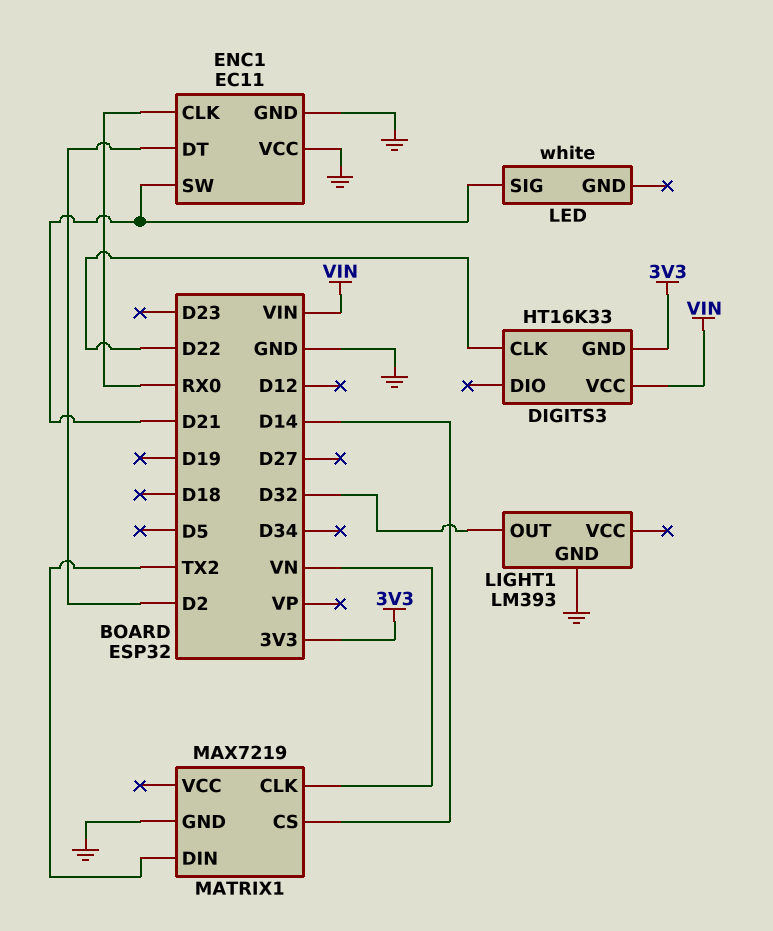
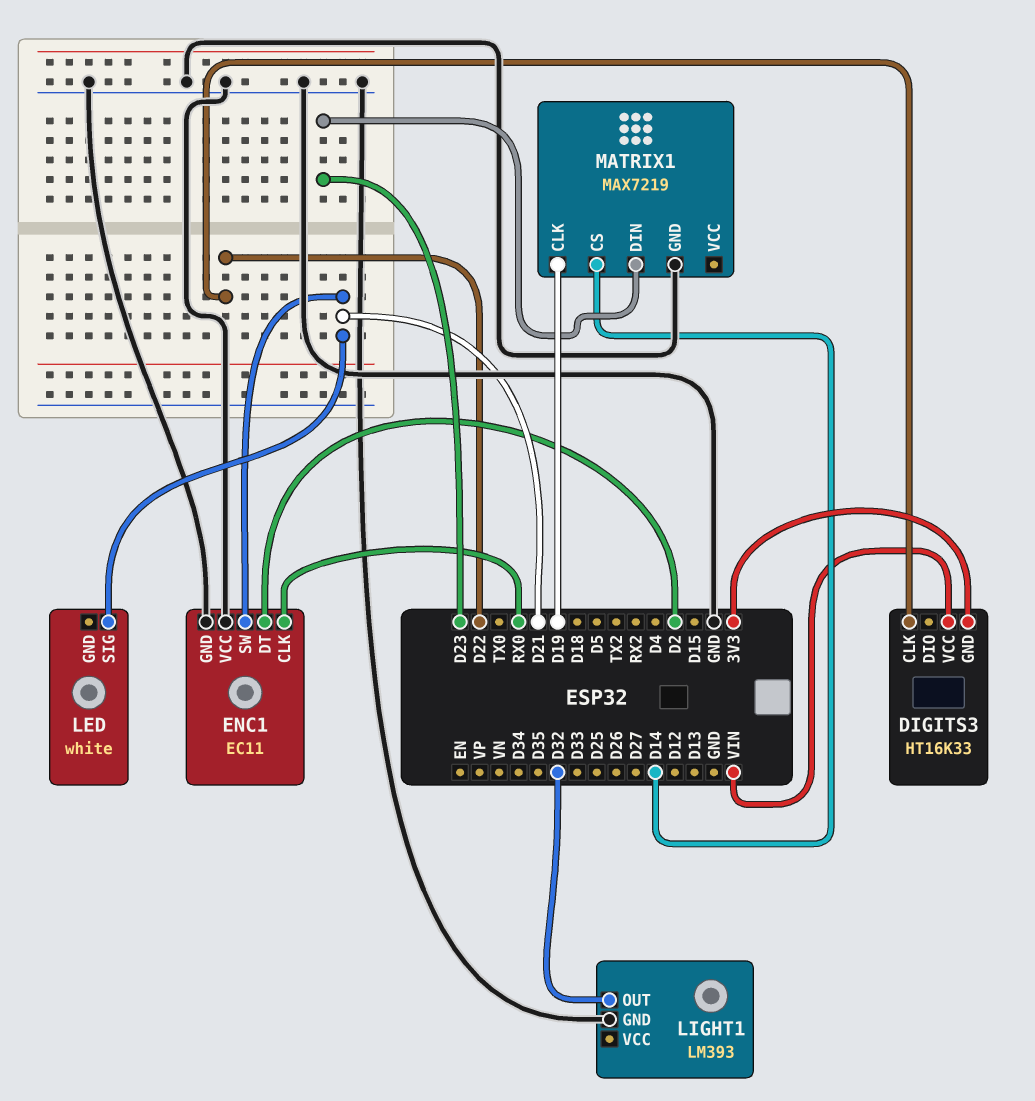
MATRIX1 pin CLK: VN -> D19
MATRIX1 pin DIN: TX2 -> D23

